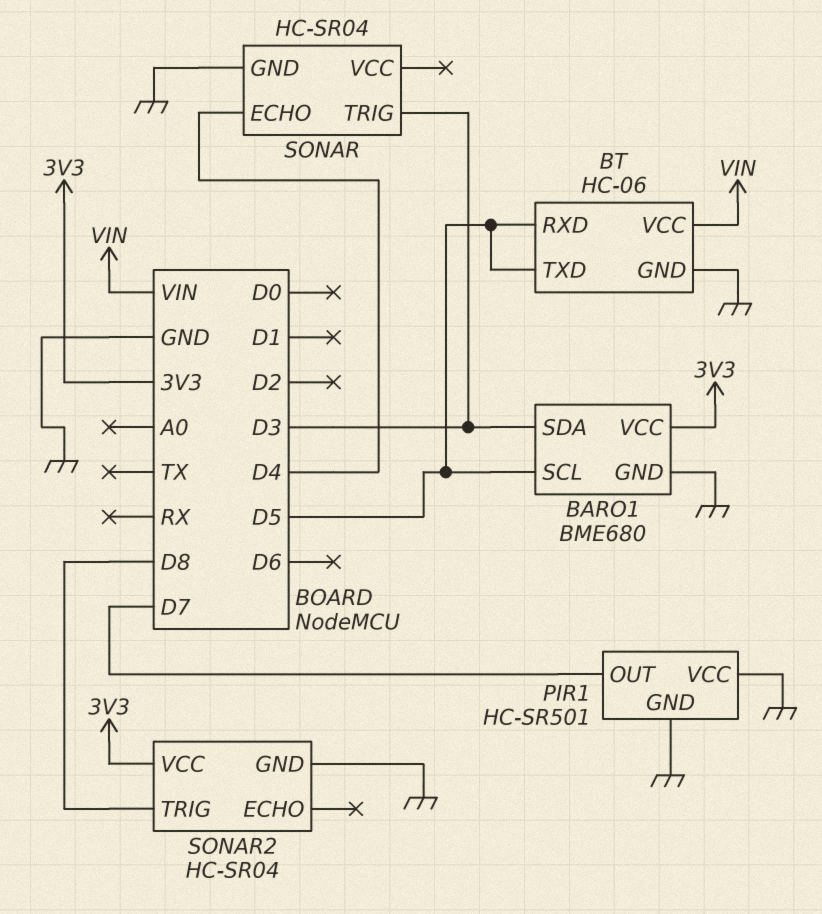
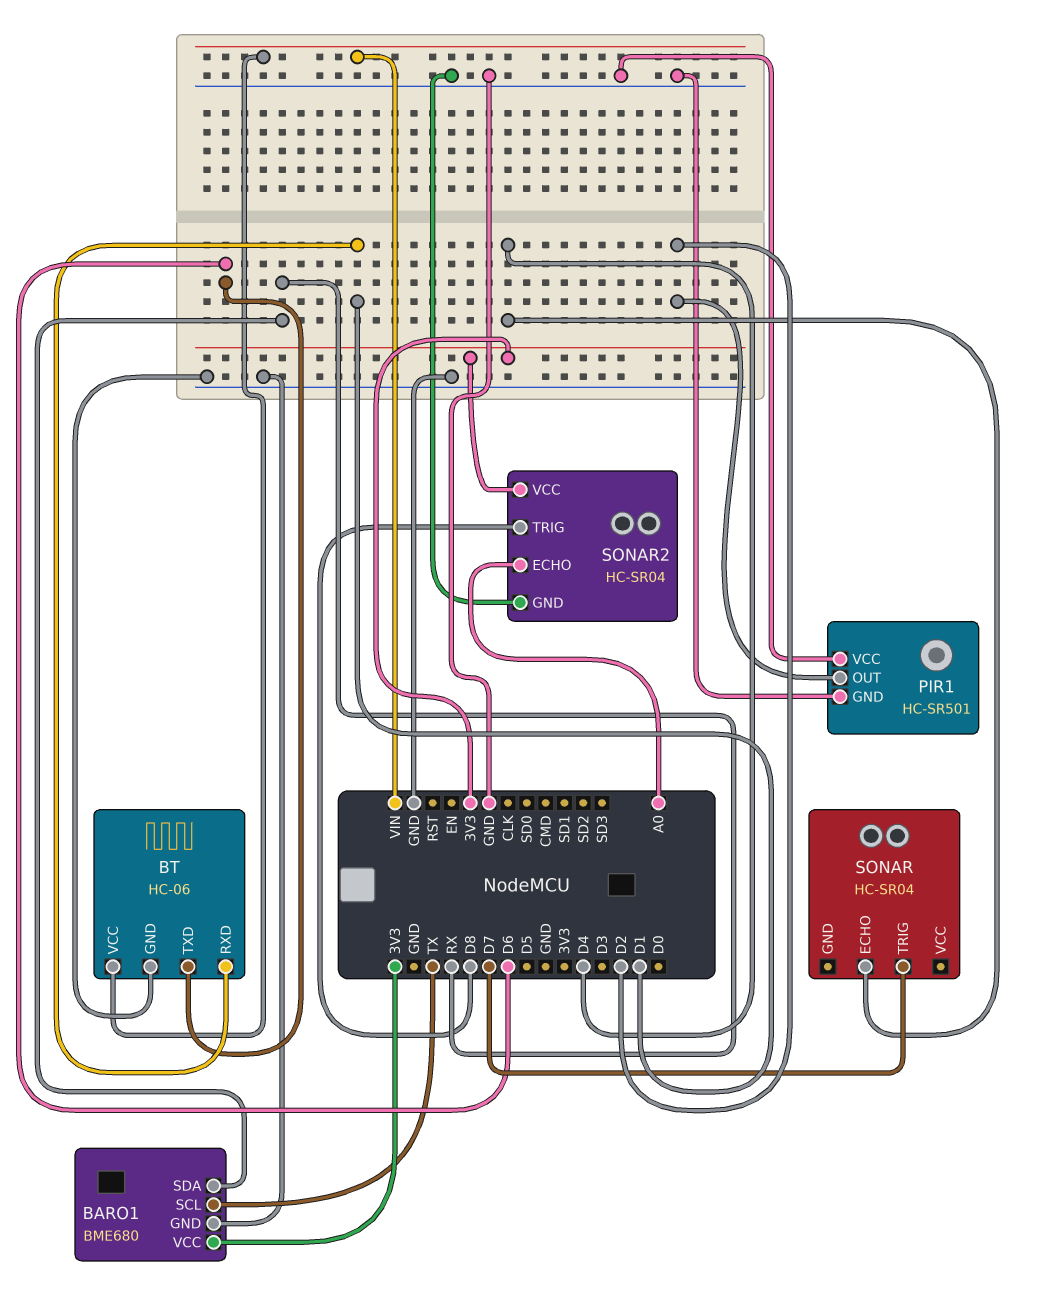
BARO1 pin SCL: D5 -> TX
BARO1 pin SDA: D3 -> RX
BT pin RXD: D5 -> D1
BT pin TXD: D5 -> D6
PIR1 pin OUT: D7 -> D2
SONAR pin GND: GND -> none
SONAR pin TRIG: D3 -> D7
SONAR2 pin ECHO: none -> A0

